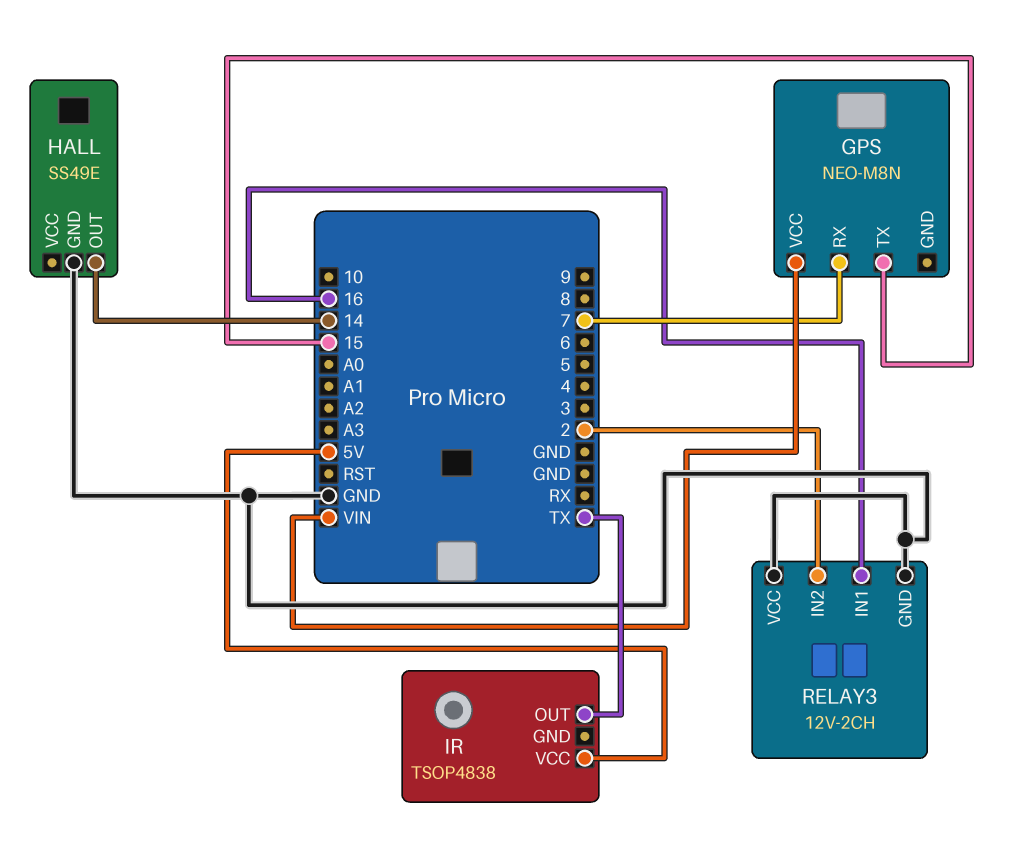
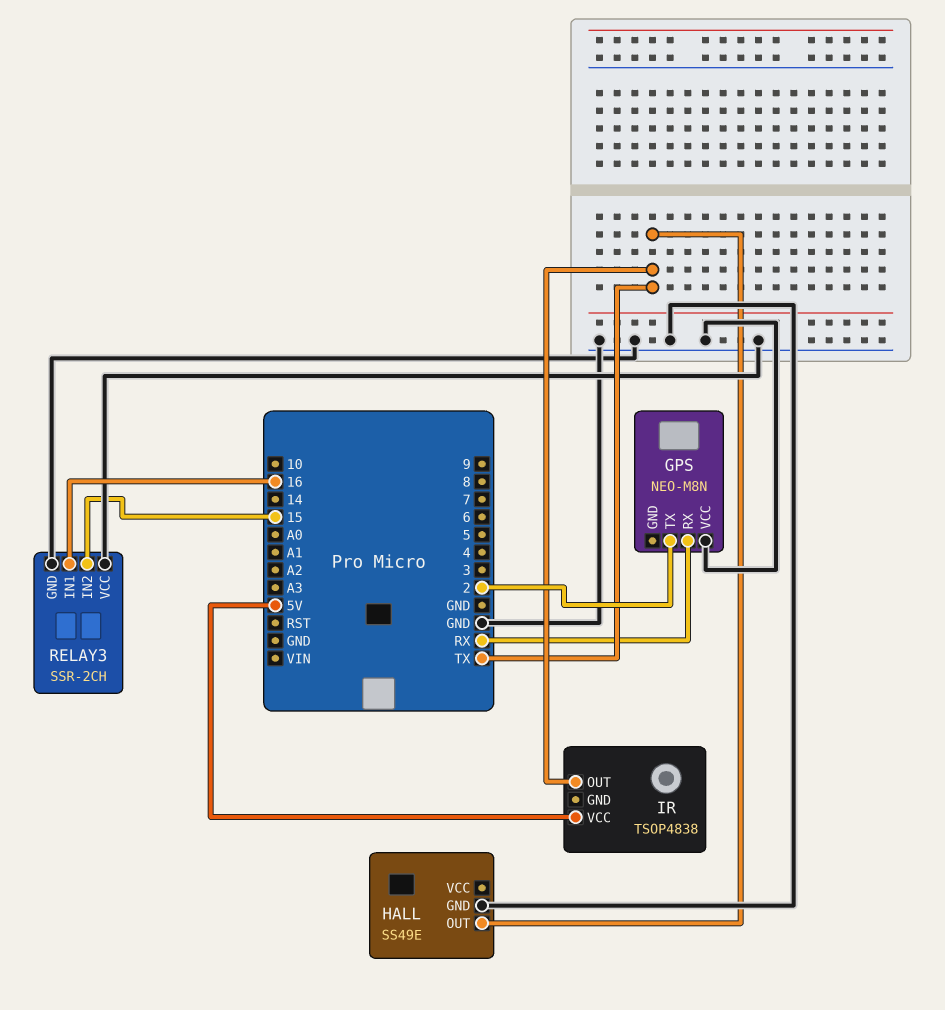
GPS pin RX: 7 -> RX
GPS pin TX: 15 -> 2
GPS pin VCC: VIN -> GND
HALL pin OUT: 14 -> TX
RELAY3: 12V-2CH -> SSR-2CH
RELAY3 pin IN2: 2 -> 15

